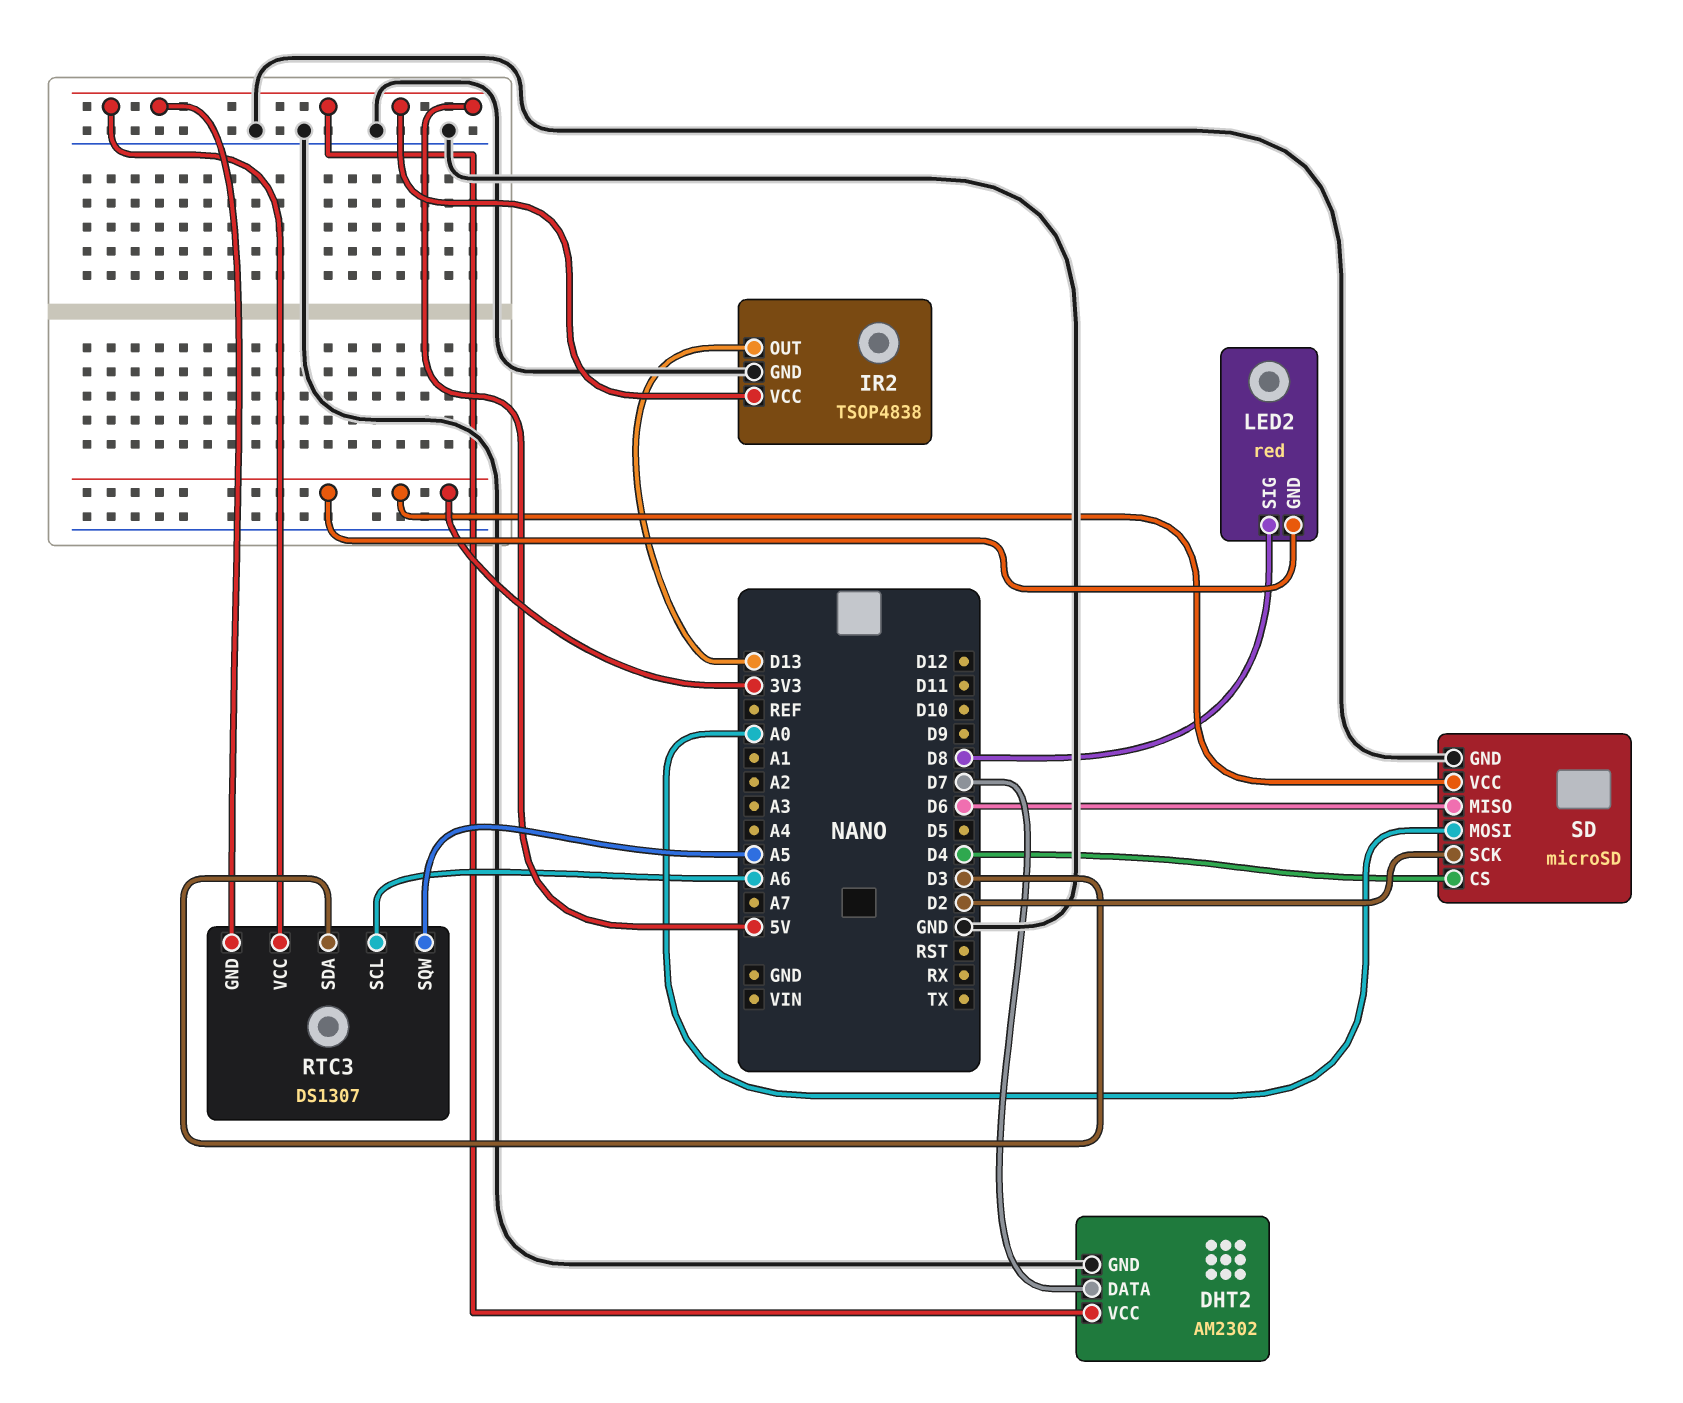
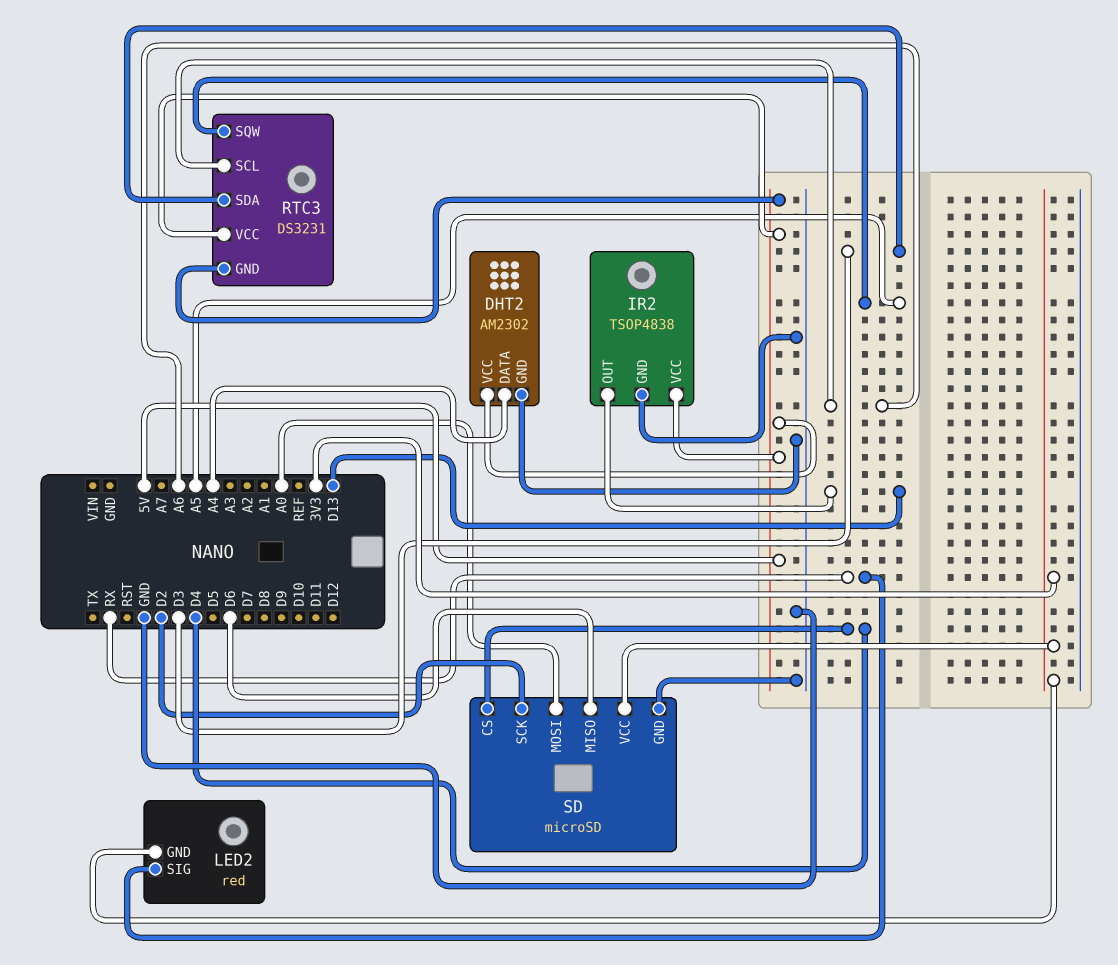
DHT2 pin DATA: D7 -> A4
LED2 pin SIG: D8 -> RX
RTC3: DS1307 -> DS3231

